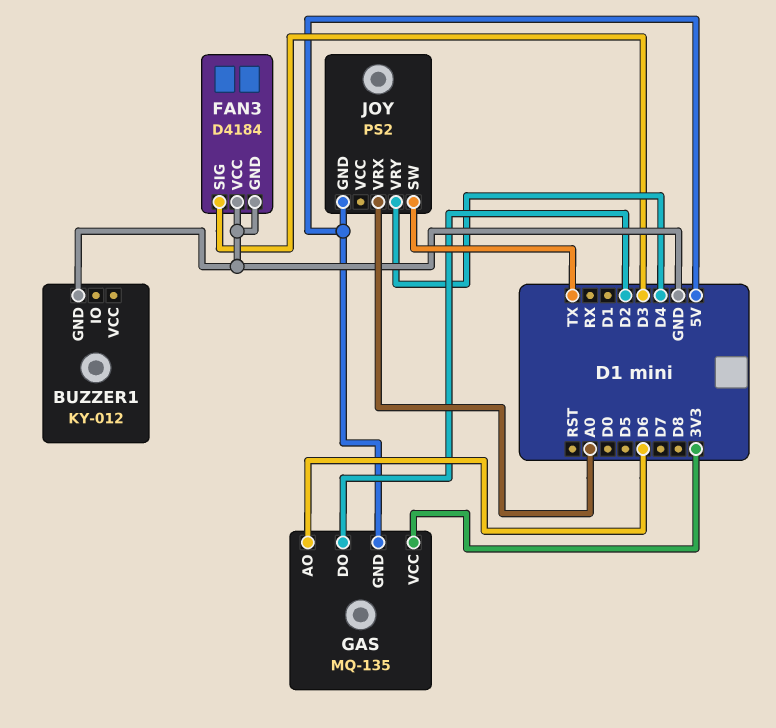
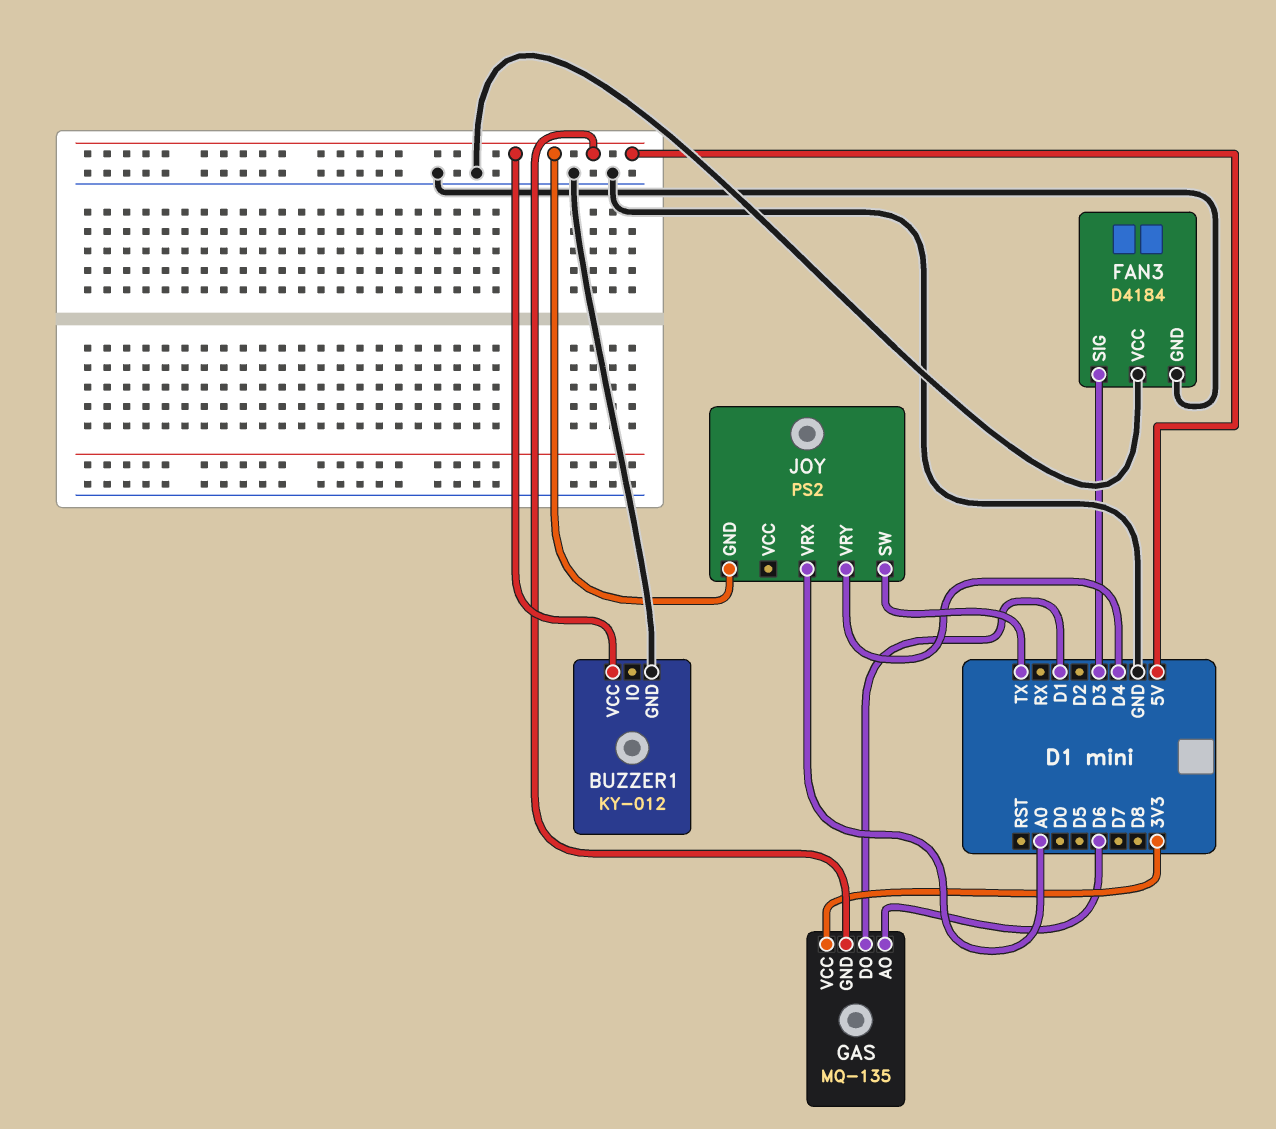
BUZZER1 pin VCC: none -> 5V
GAS pin DO: D2 -> D1

